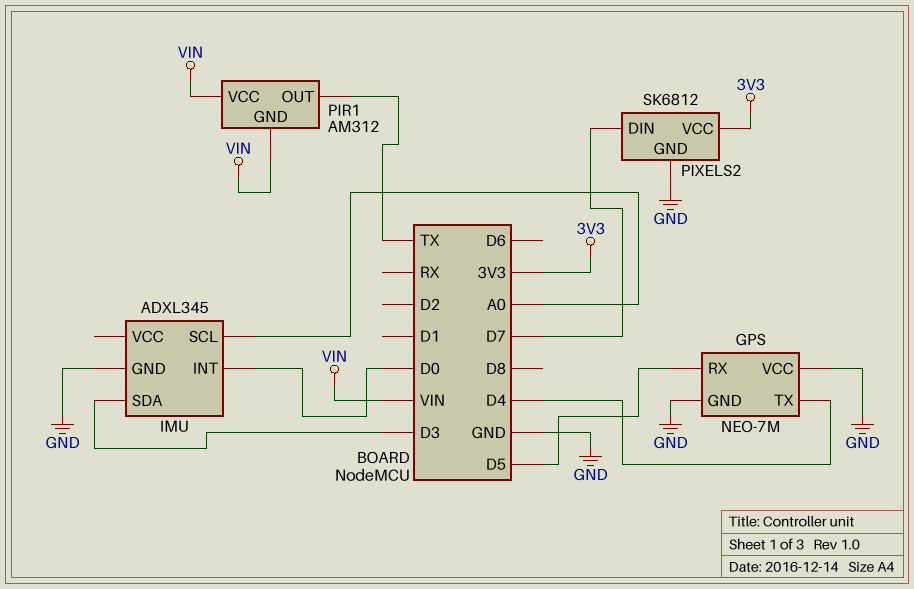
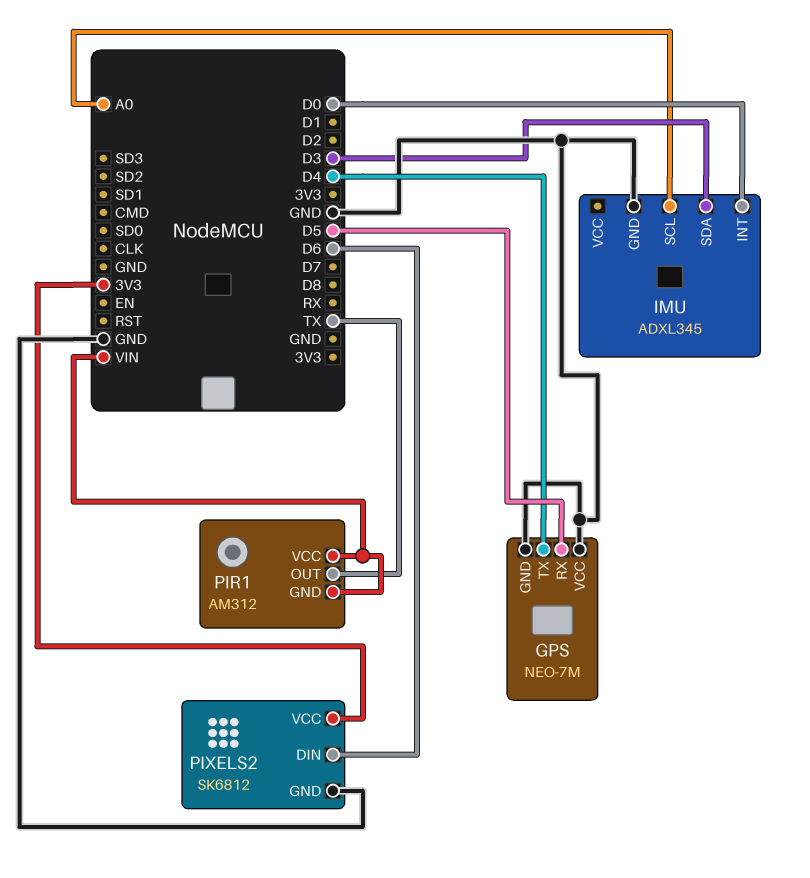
PIXELS2 pin DIN: D7 -> D6

